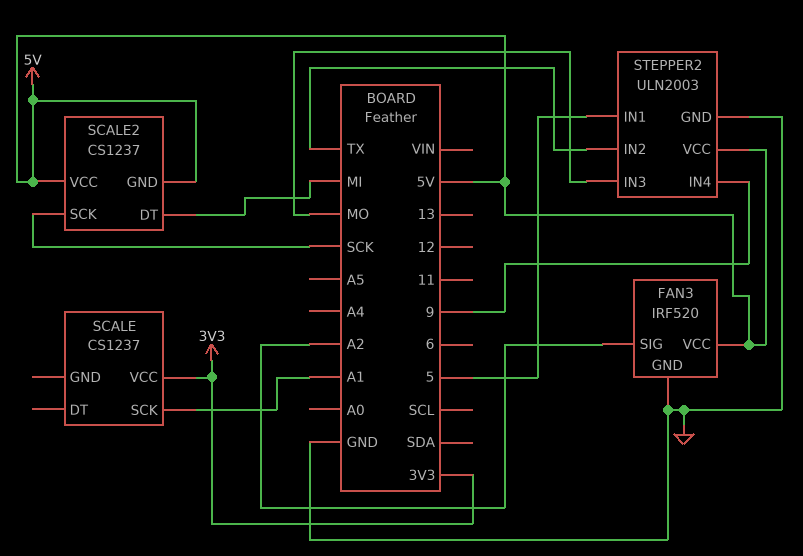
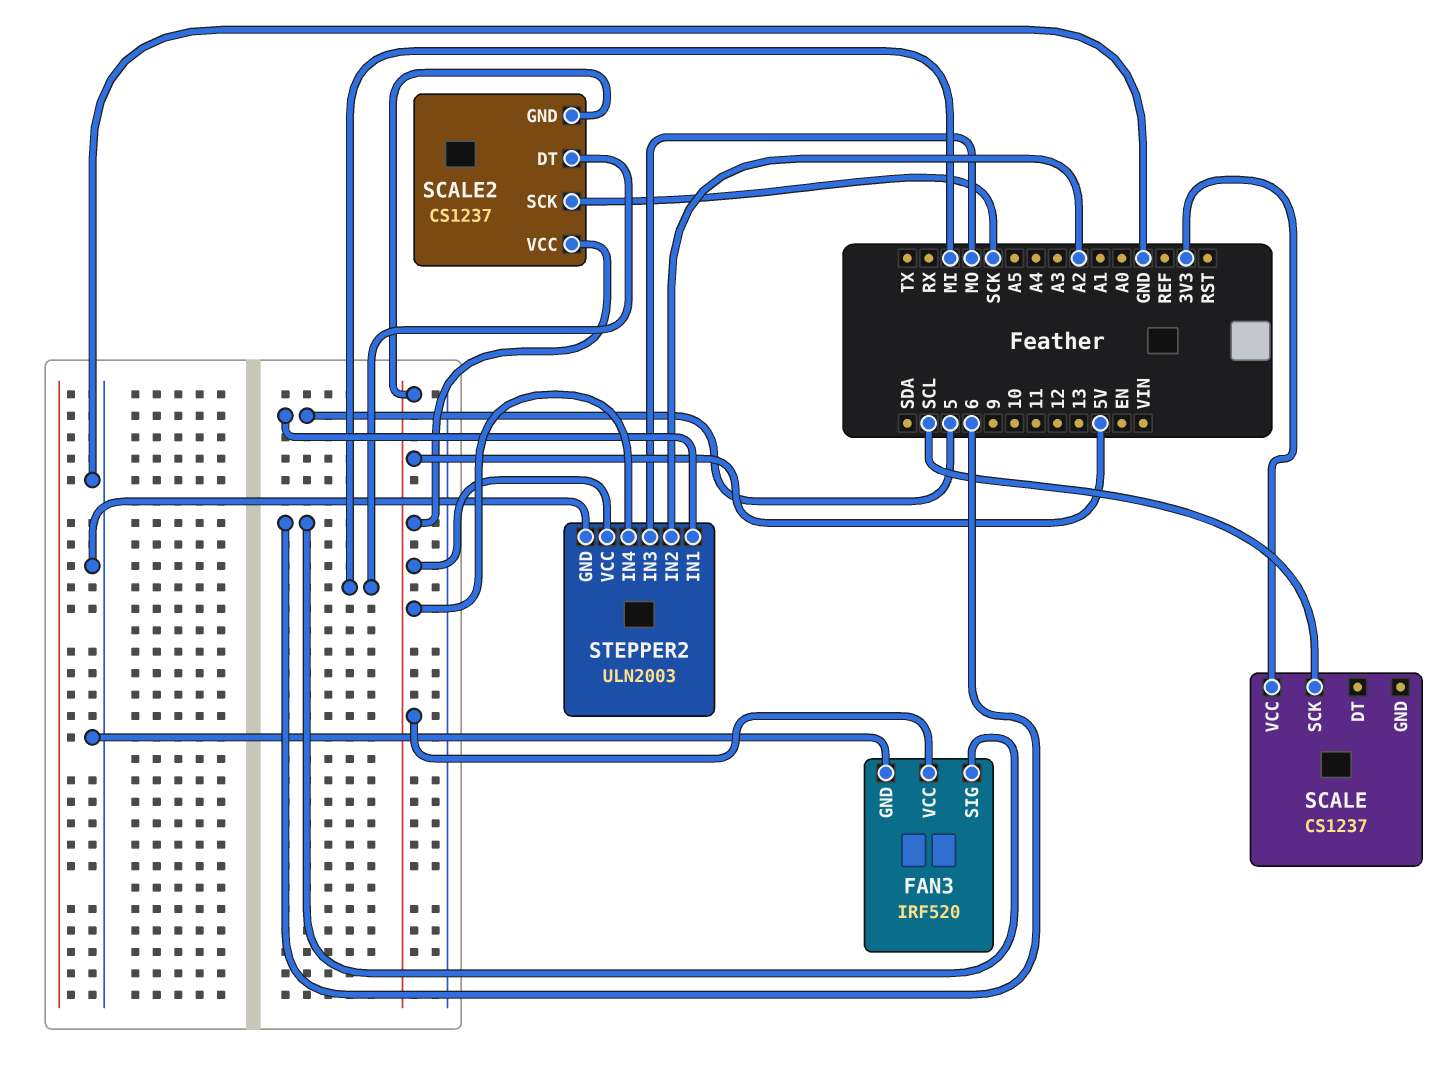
FAN3 pin SIG: A2 -> 6
SCALE pin SCK: A1 -> SCL
STEPPER2 pin IN2: TX -> A2
STEPPER2 pin IN4: 9 -> 5V

